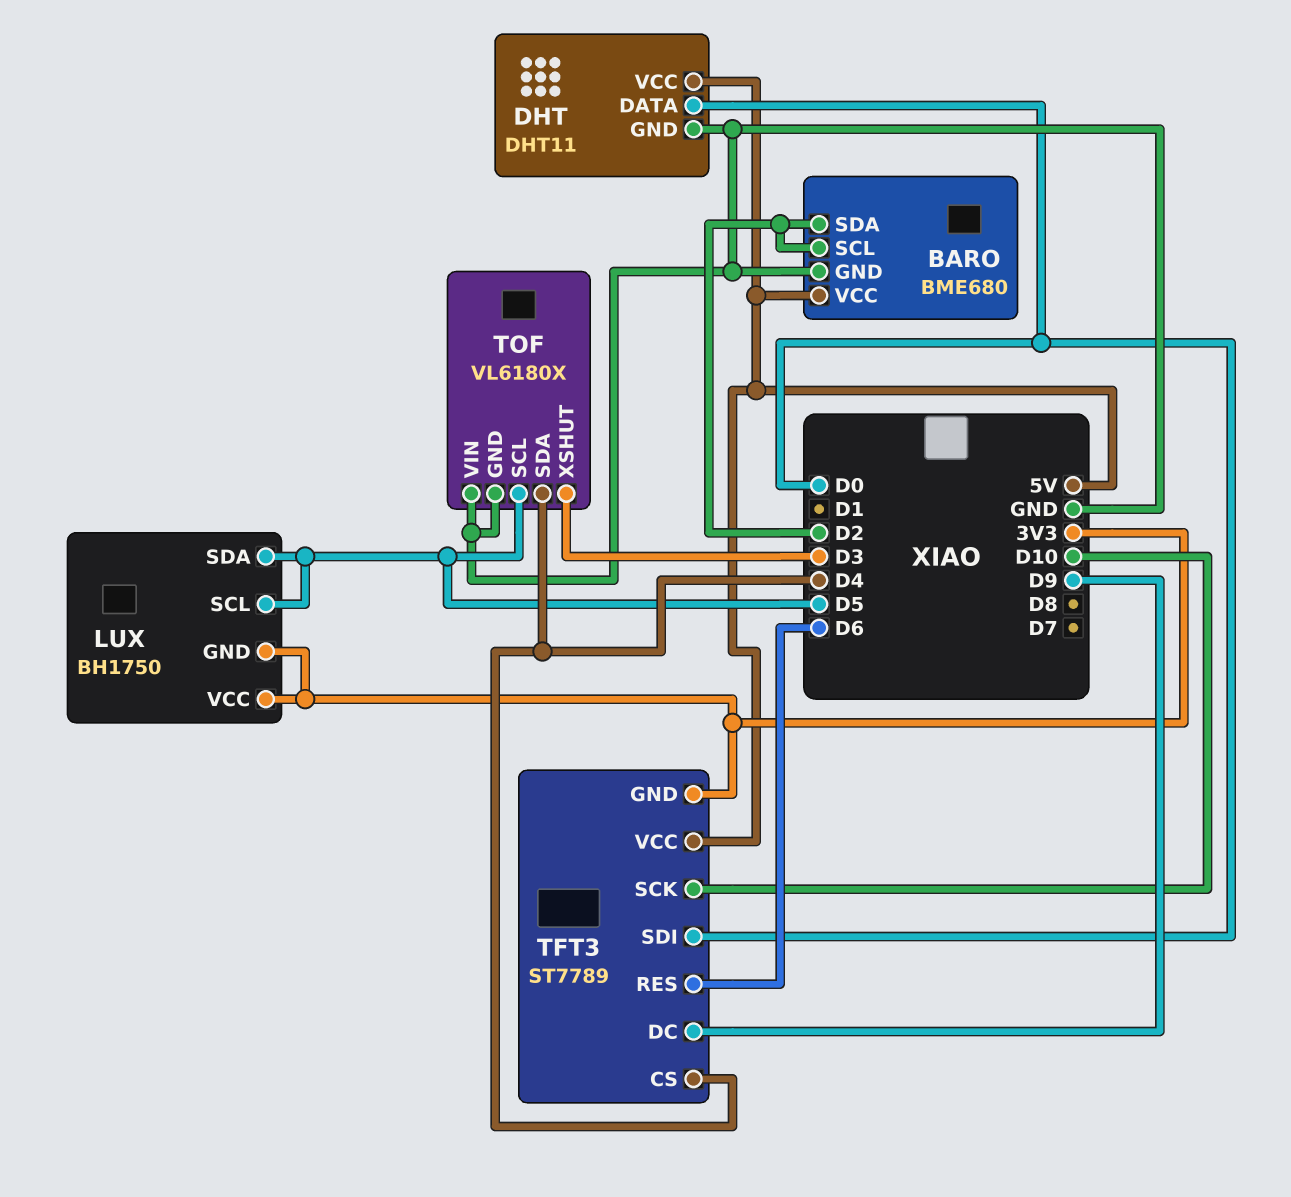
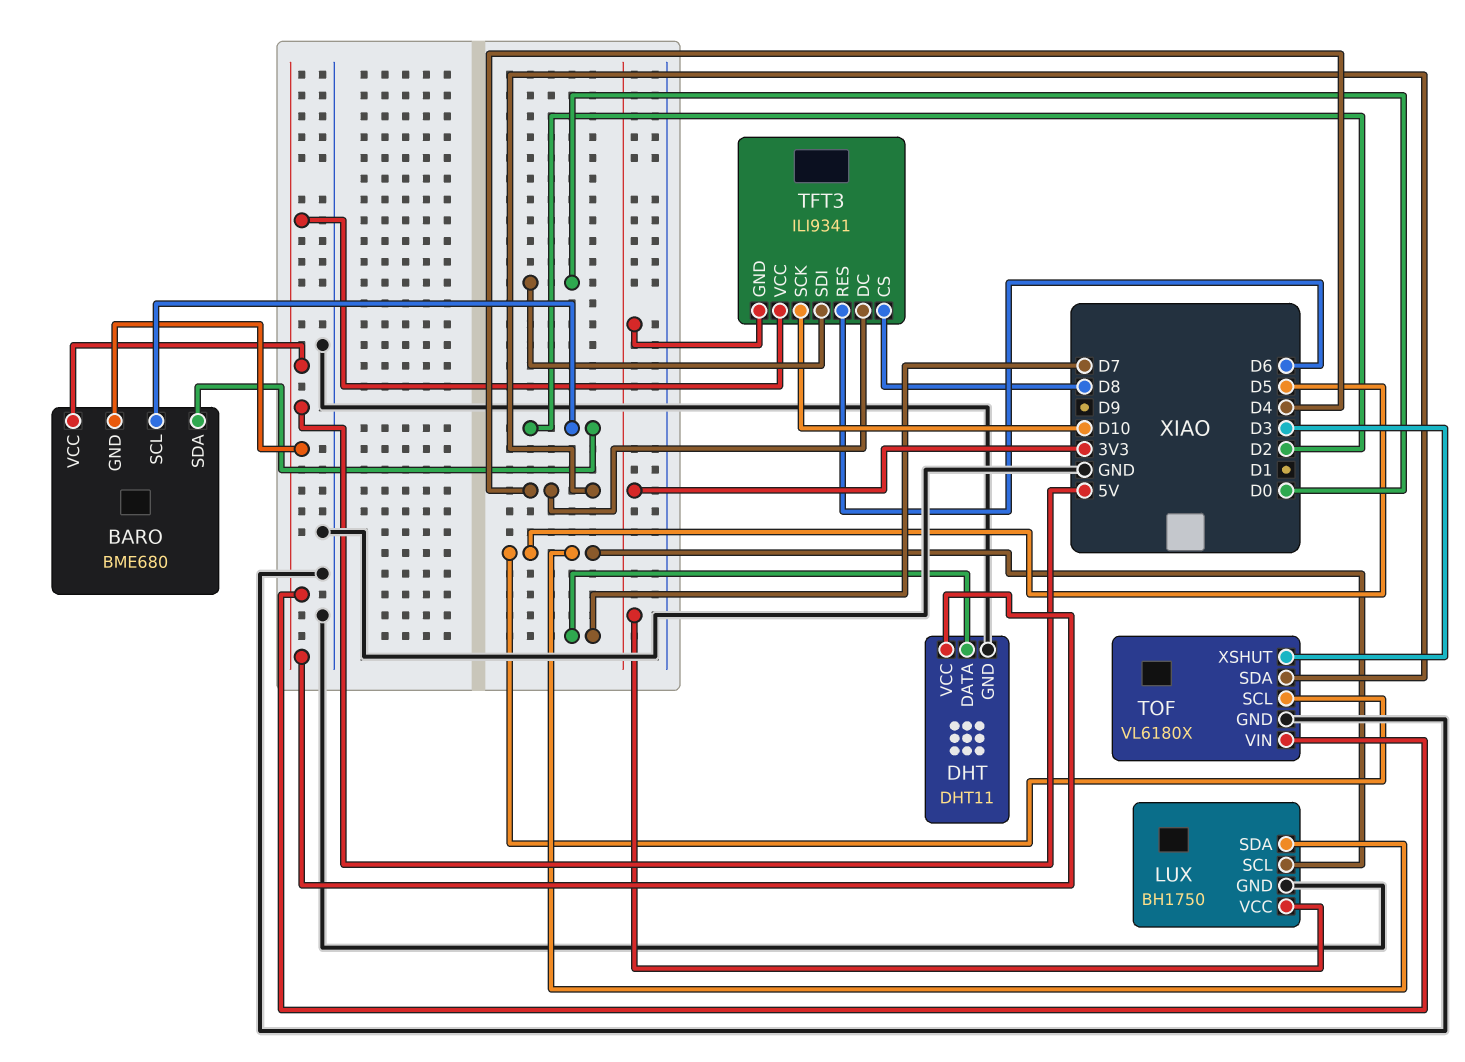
BARO pin GND: GND -> 5V
DHT pin DATA: D0 -> D7
LUX pin GND: 3V3 -> GND
TFT3: ST7789 -> ILI9341
TFT3 pin CS: D4 -> D8
TFT3 pin DC: D9 -> D4
TOF pin VIN: GND -> 5V

